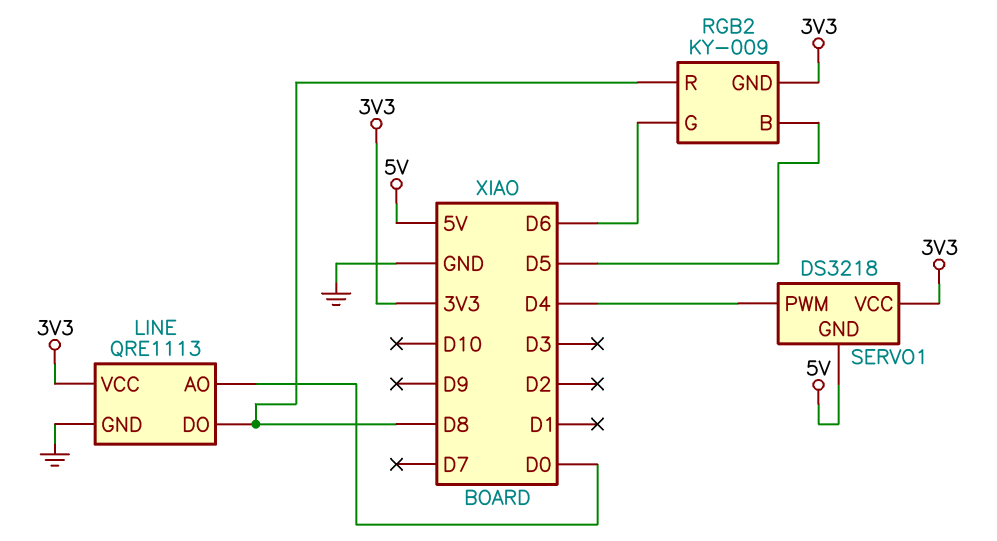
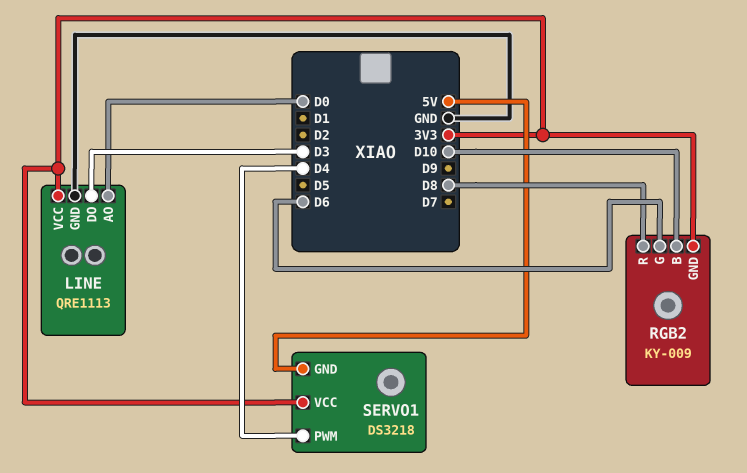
LINE pin DO: D8 -> D3
RGB2 pin B: D5 -> D10

